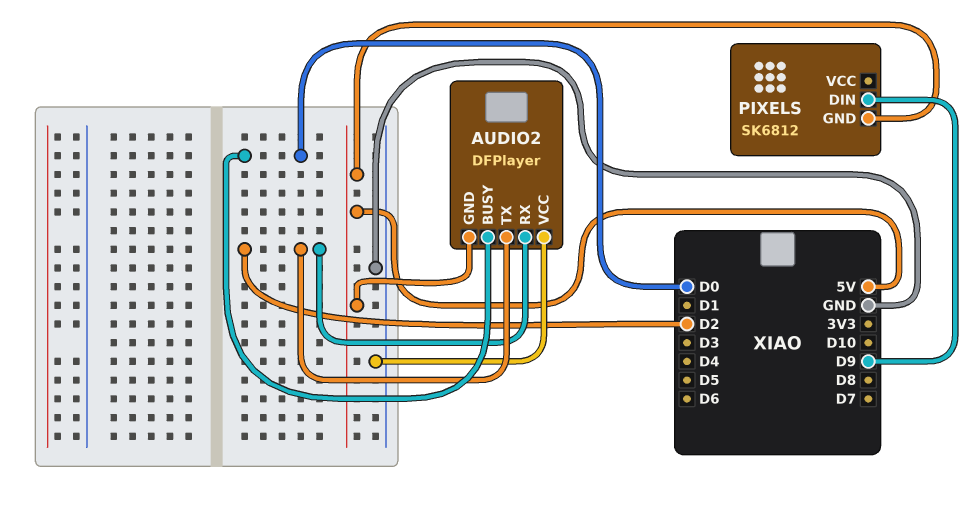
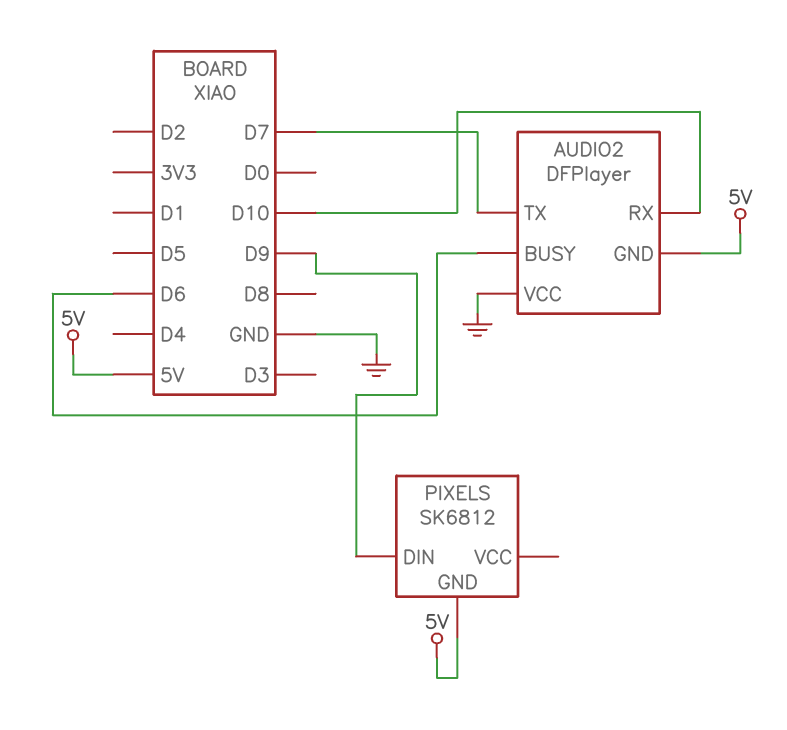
AUDIO2 pin BUSY: D0 -> D6
AUDIO2 pin RX: D2 -> D10
AUDIO2 pin TX: D2 -> D7

